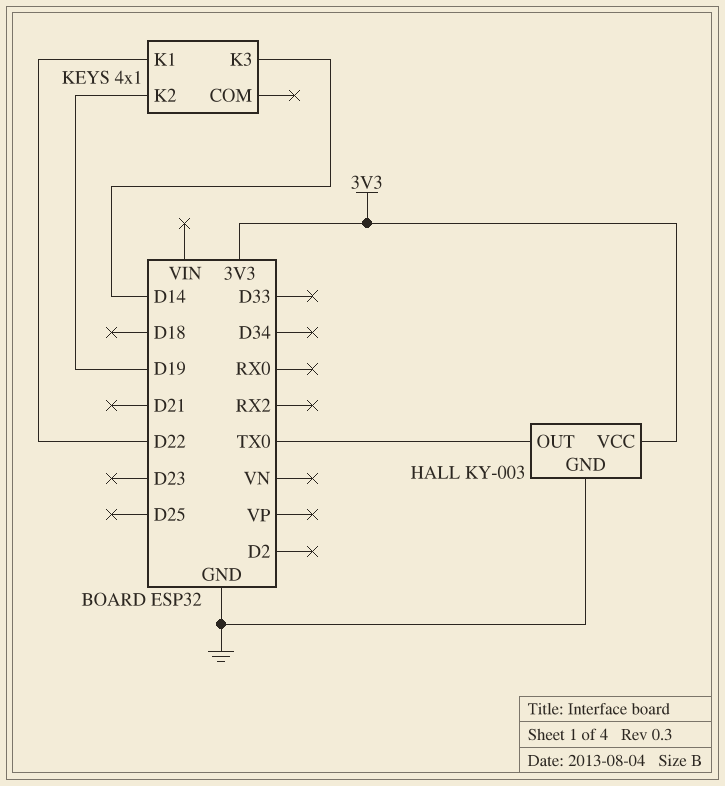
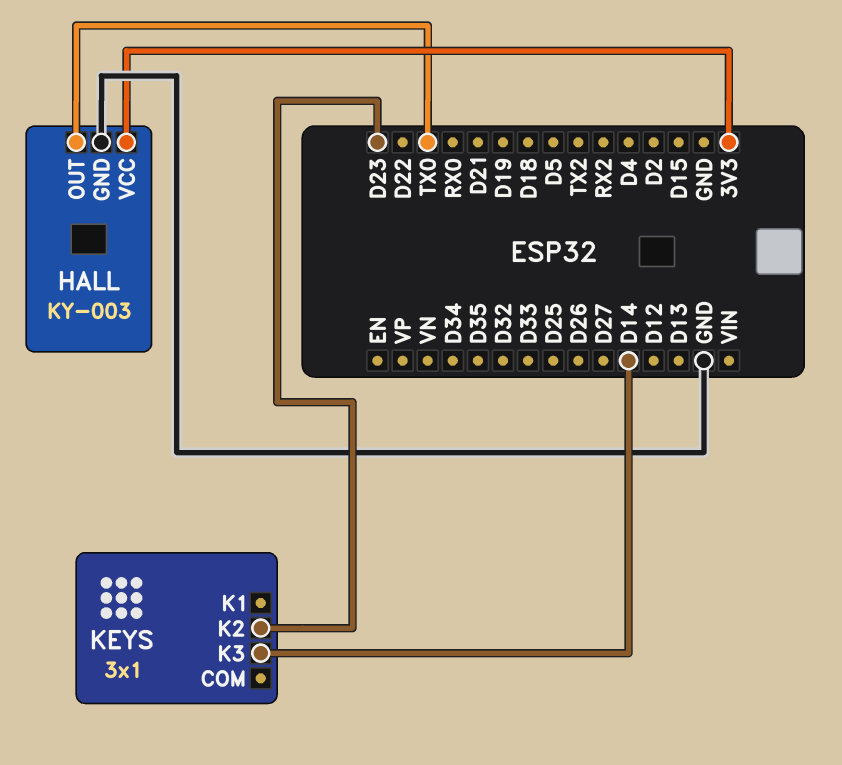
KEYS: 4x1 -> 3x1
KEYS pin K1: D22 -> none
KEYS pin K2: D19 -> D23

